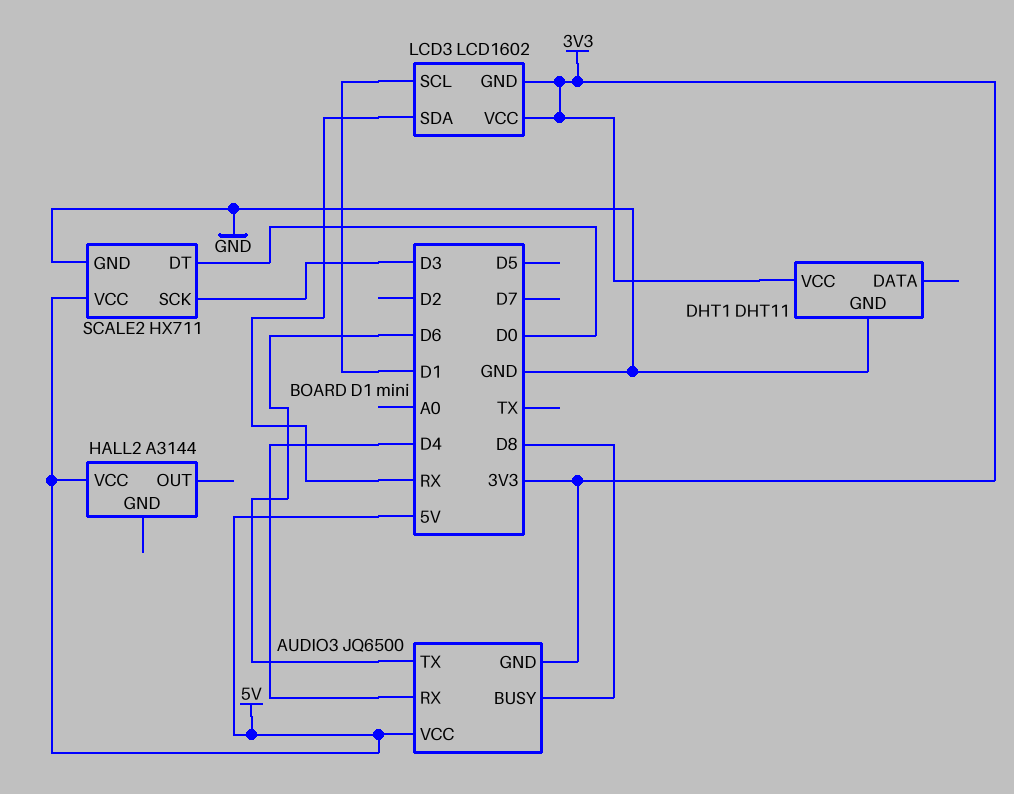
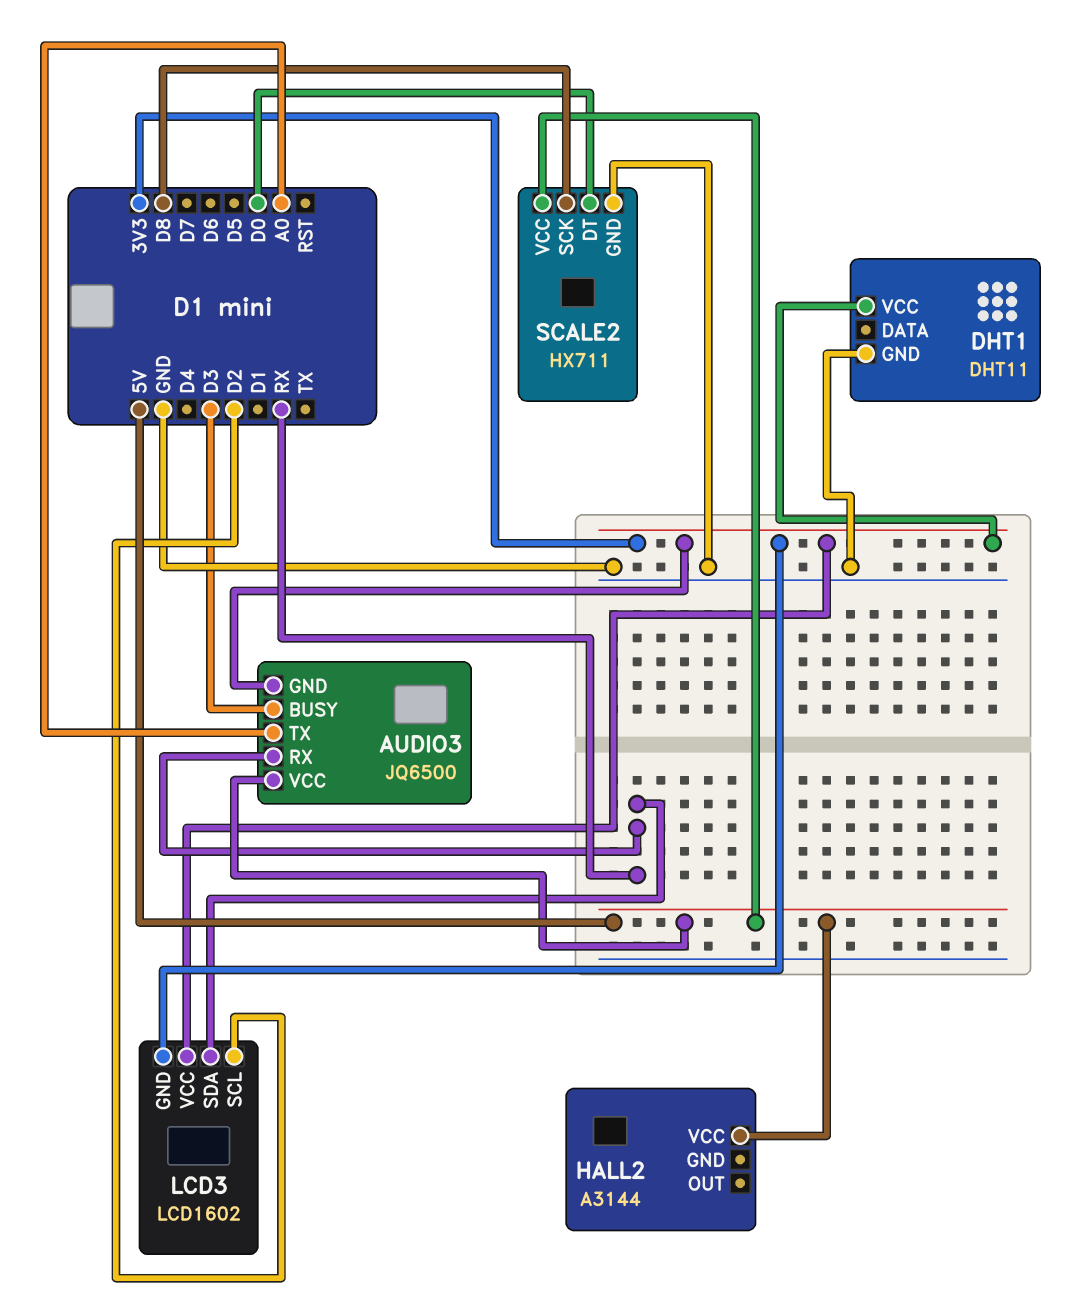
AUDIO3 pin BUSY: D8 -> D3
AUDIO3 pin RX: D4 -> RX
AUDIO3 pin TX: D6 -> A0
LCD3 pin SCL: D1 -> D2
SCALE2 pin SCK: D3 -> D8

